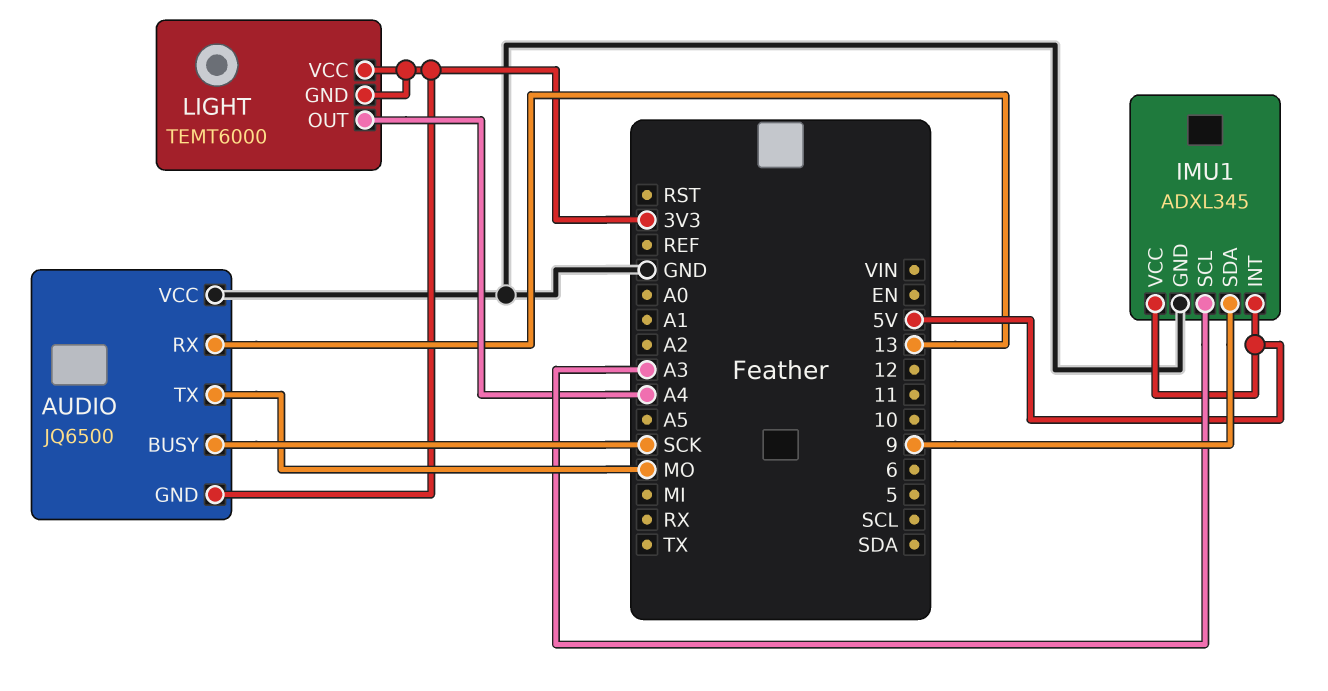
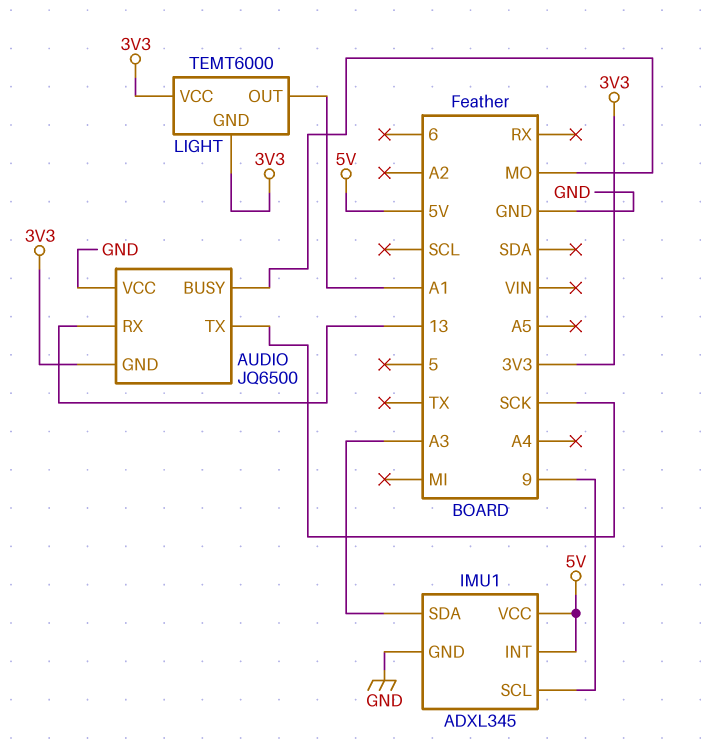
AUDIO pin BUSY: SCK -> MO
AUDIO pin TX: MO -> SCK
IMU1 pin SCL: A3 -> 9
IMU1 pin SDA: 9 -> A3
LIGHT pin OUT: A4 -> A1

